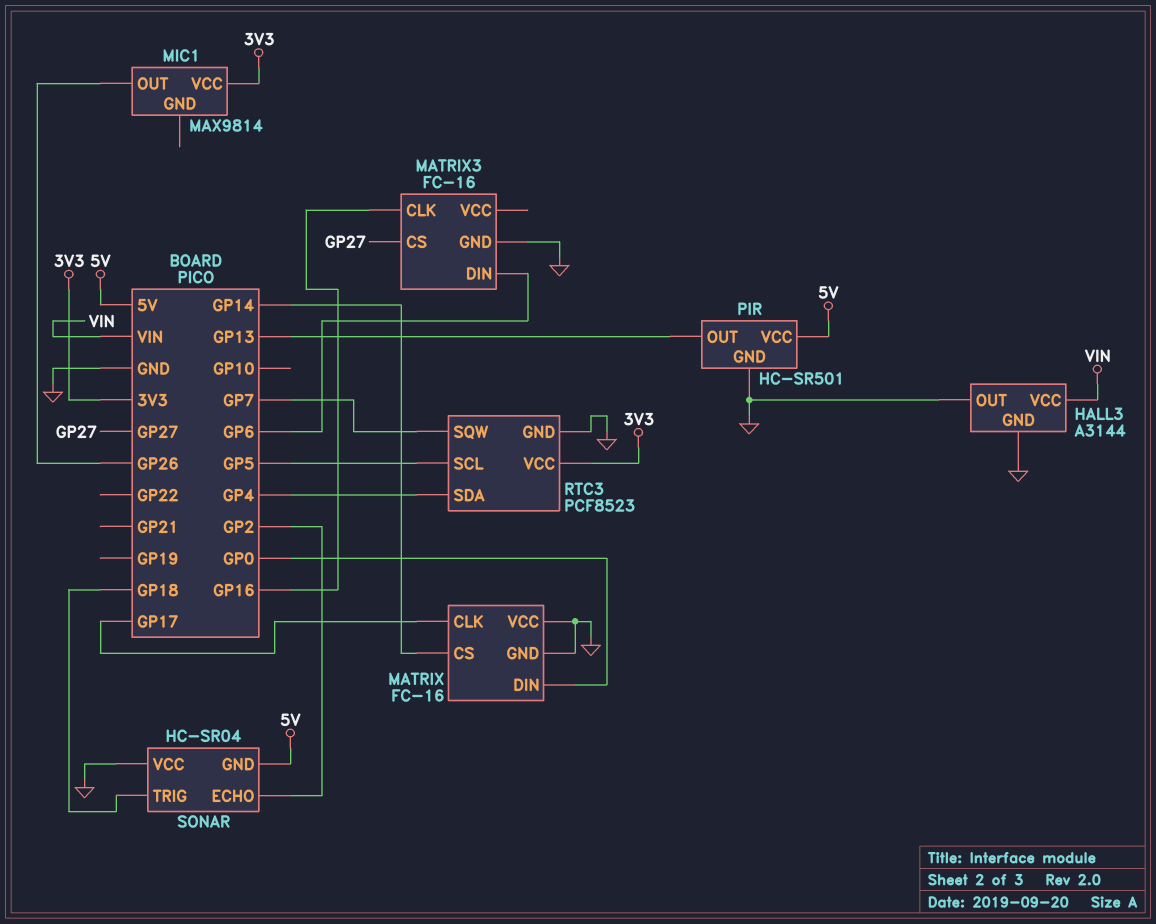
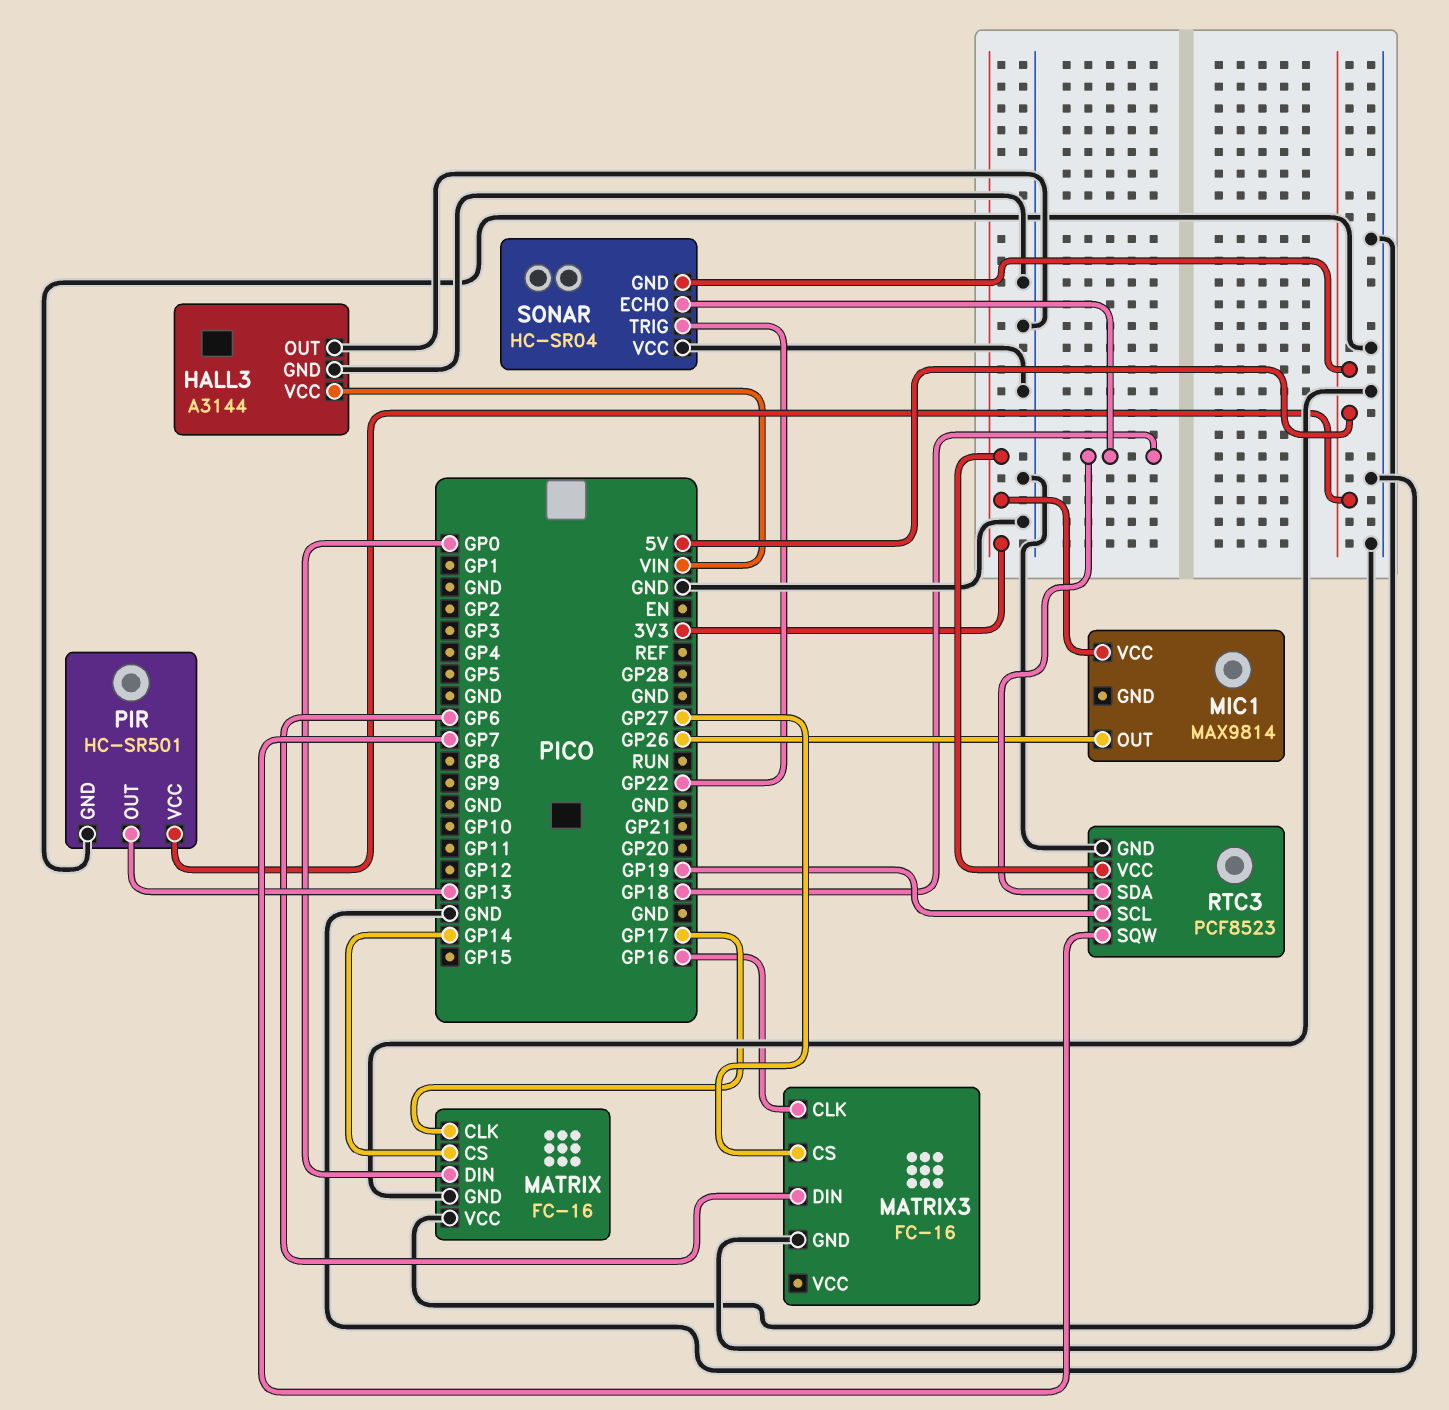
RTC3 pin SCL: GP5 -> GP19
RTC3 pin SDA: GP4 -> GP18
SONAR pin ECHO: GP2 -> GP18
SONAR pin TRIG: GP18 -> GP22

